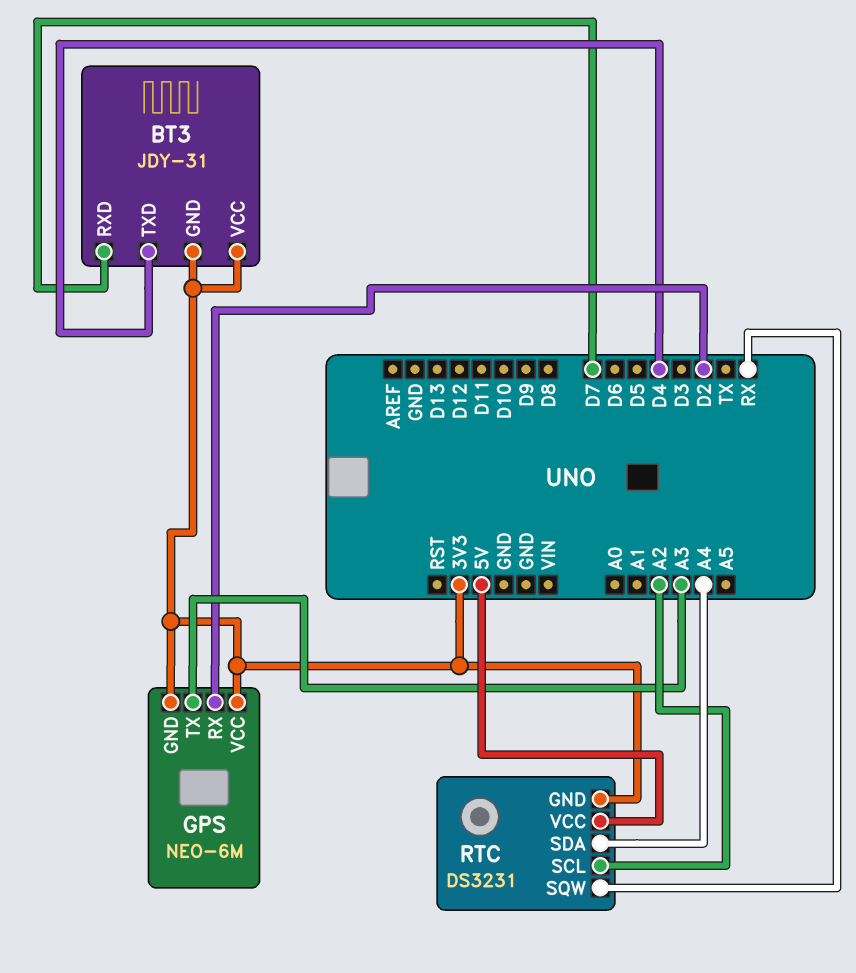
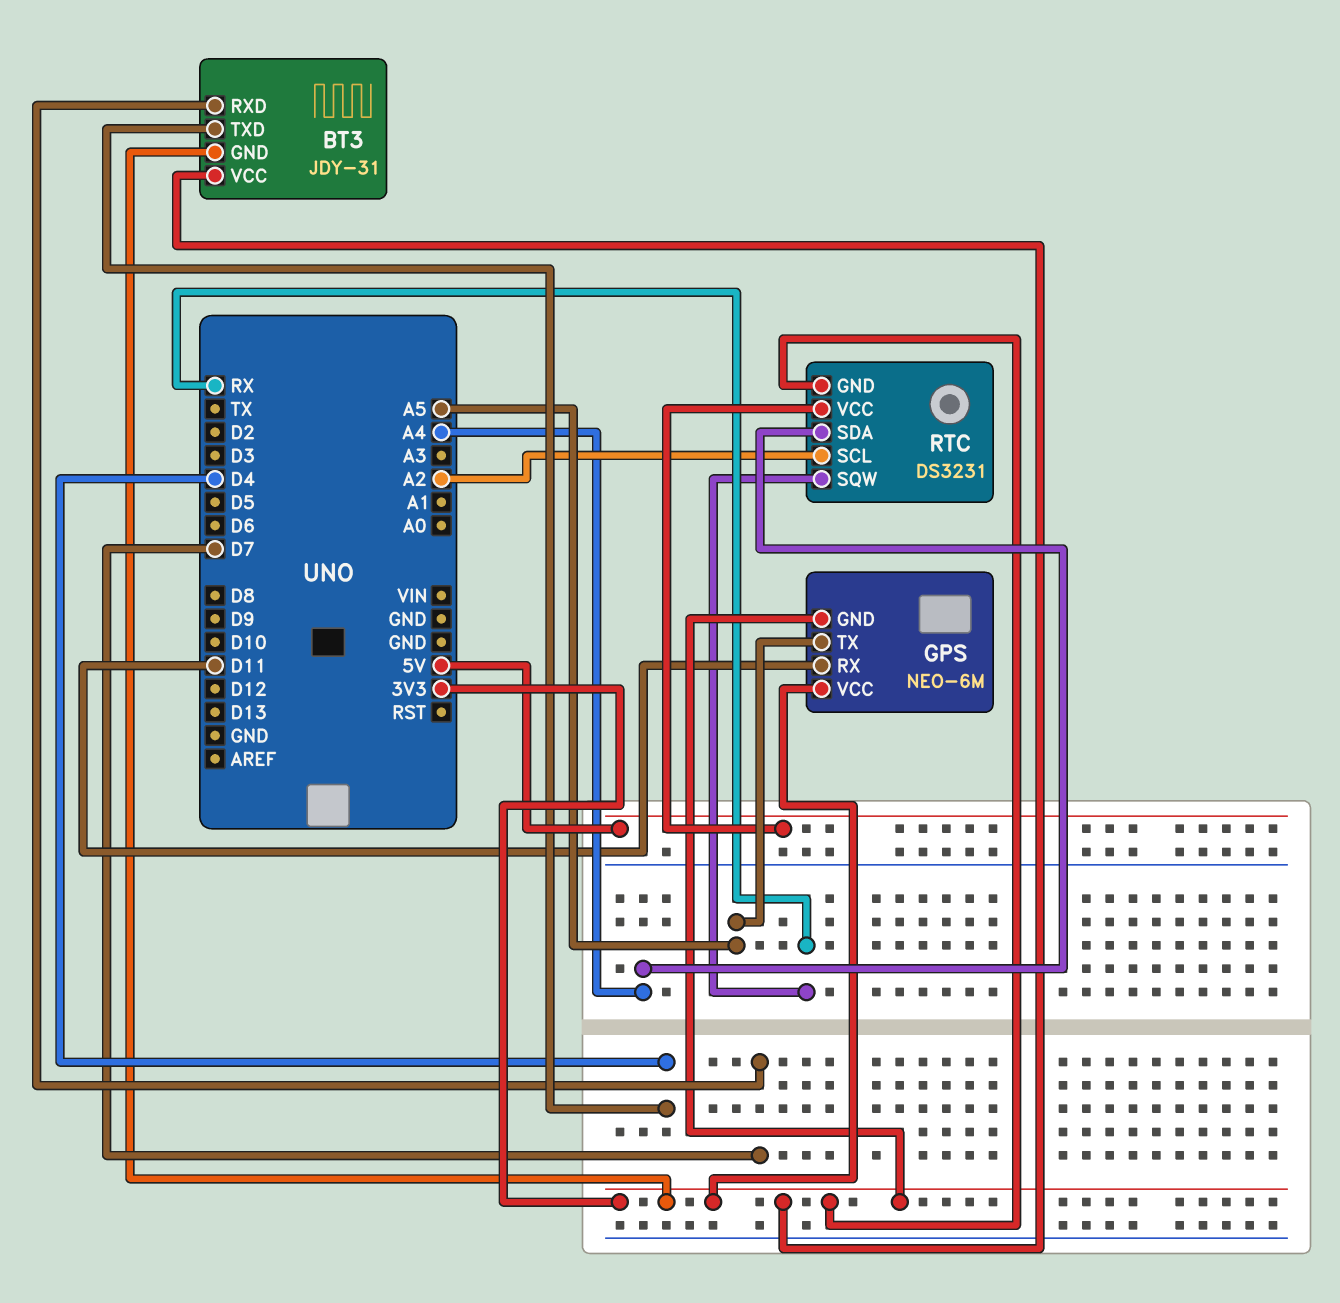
GPS pin RX: D2 -> D11
GPS pin TX: A3 -> A5

